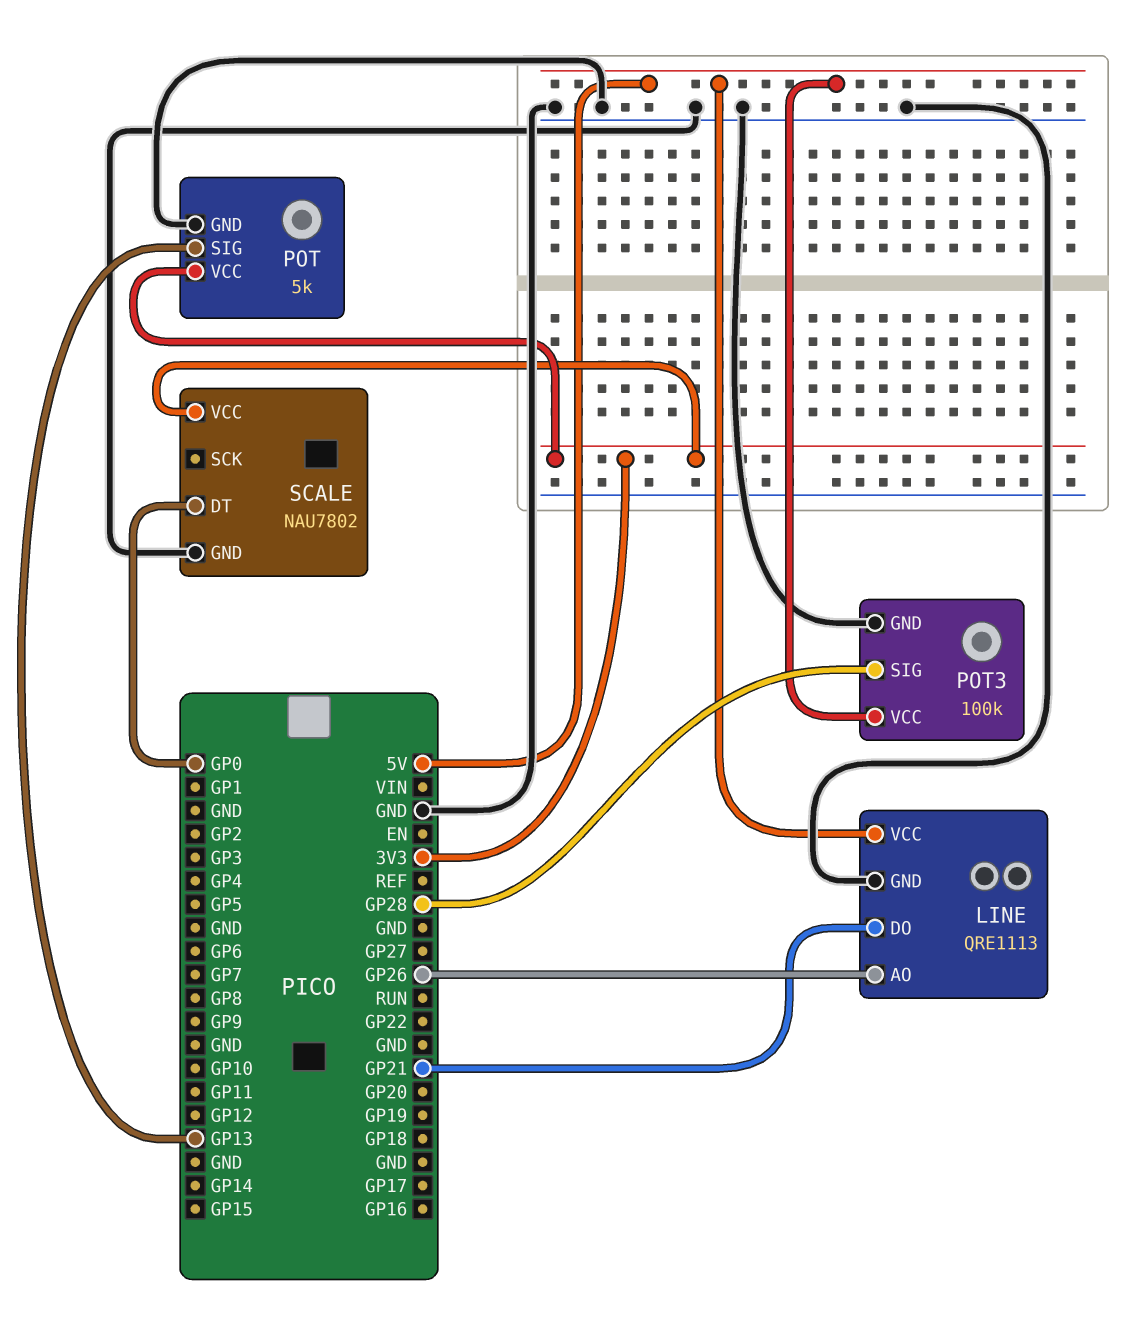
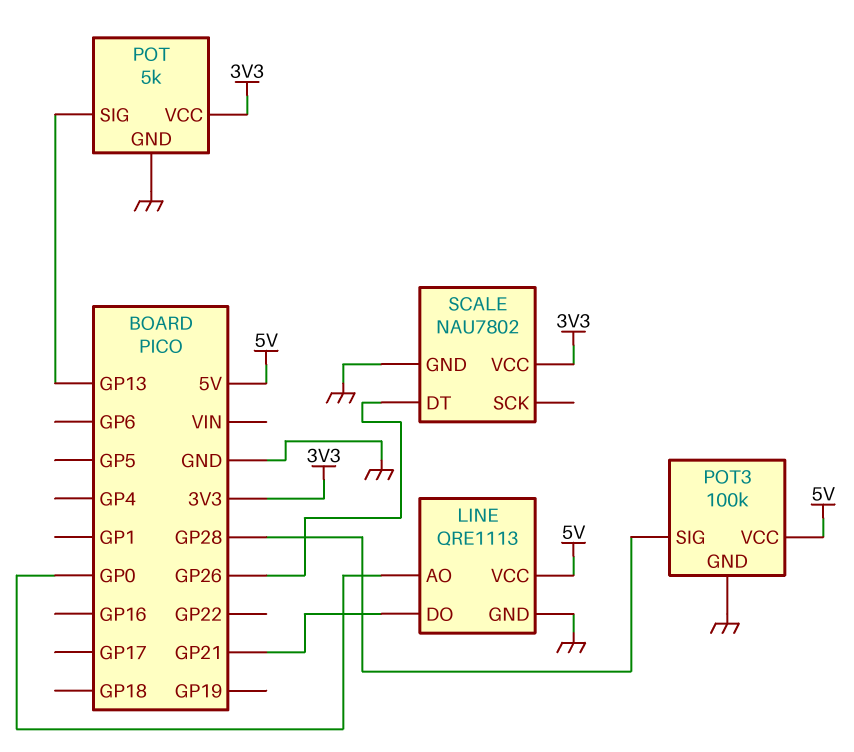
LINE pin AO: GP26 -> GP0
SCALE pin DT: GP0 -> GP26

